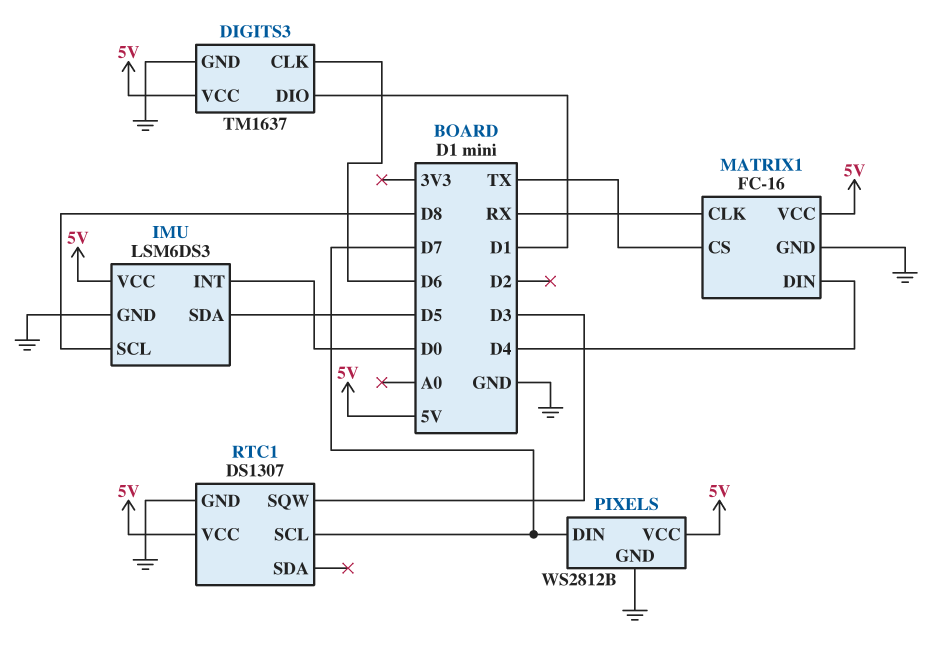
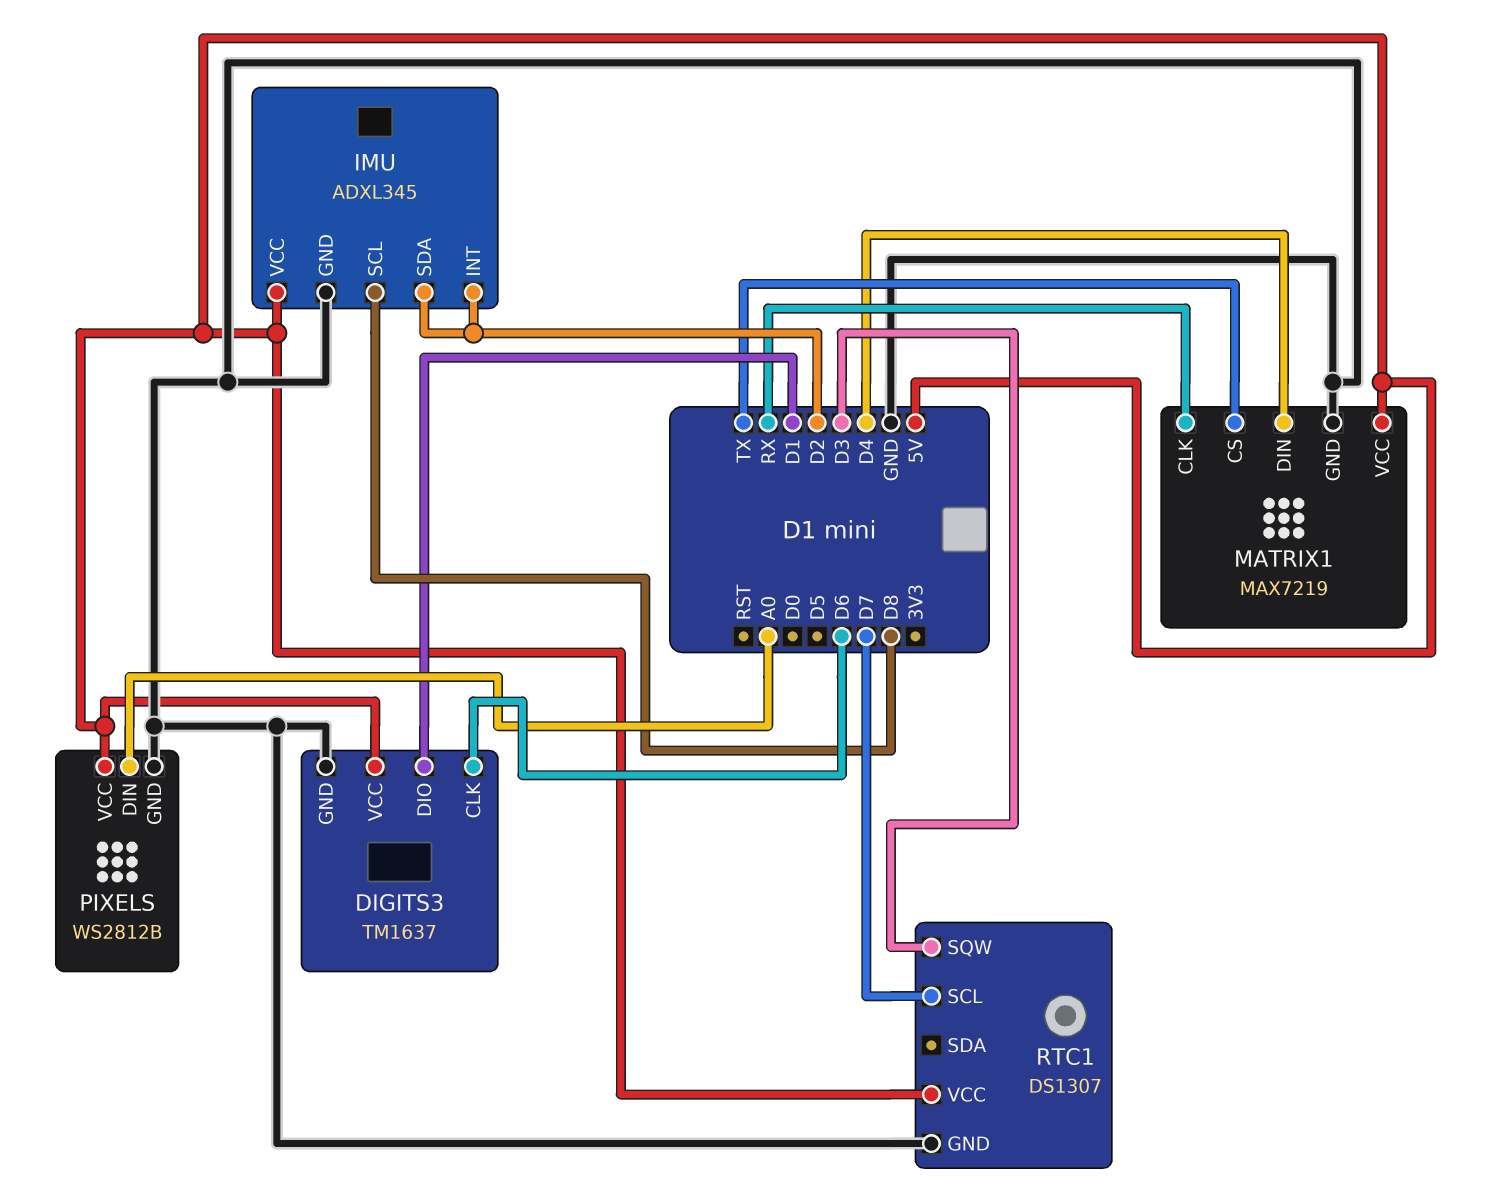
IMU: LSM6DS3 -> ADXL345
IMU pin INT: D0 -> D2
IMU pin SDA: D5 -> D2
MATRIX1: FC-16 -> MAX7219
PIXELS pin DIN: D7 -> A0

